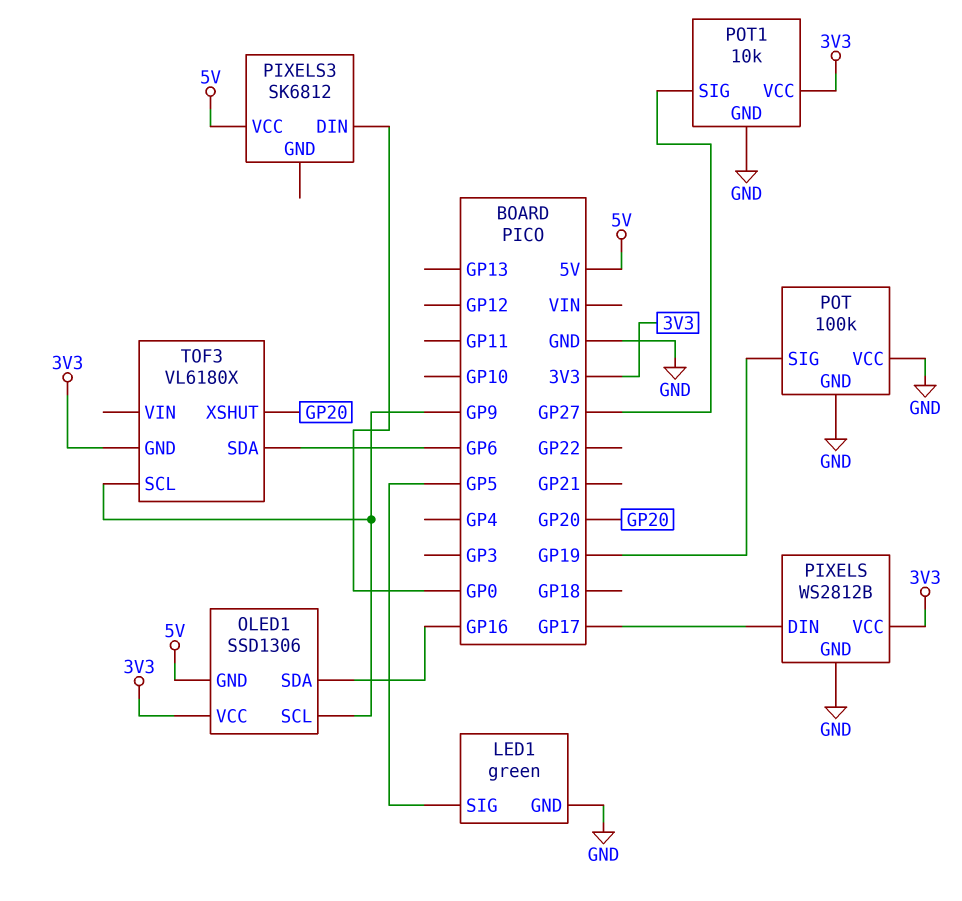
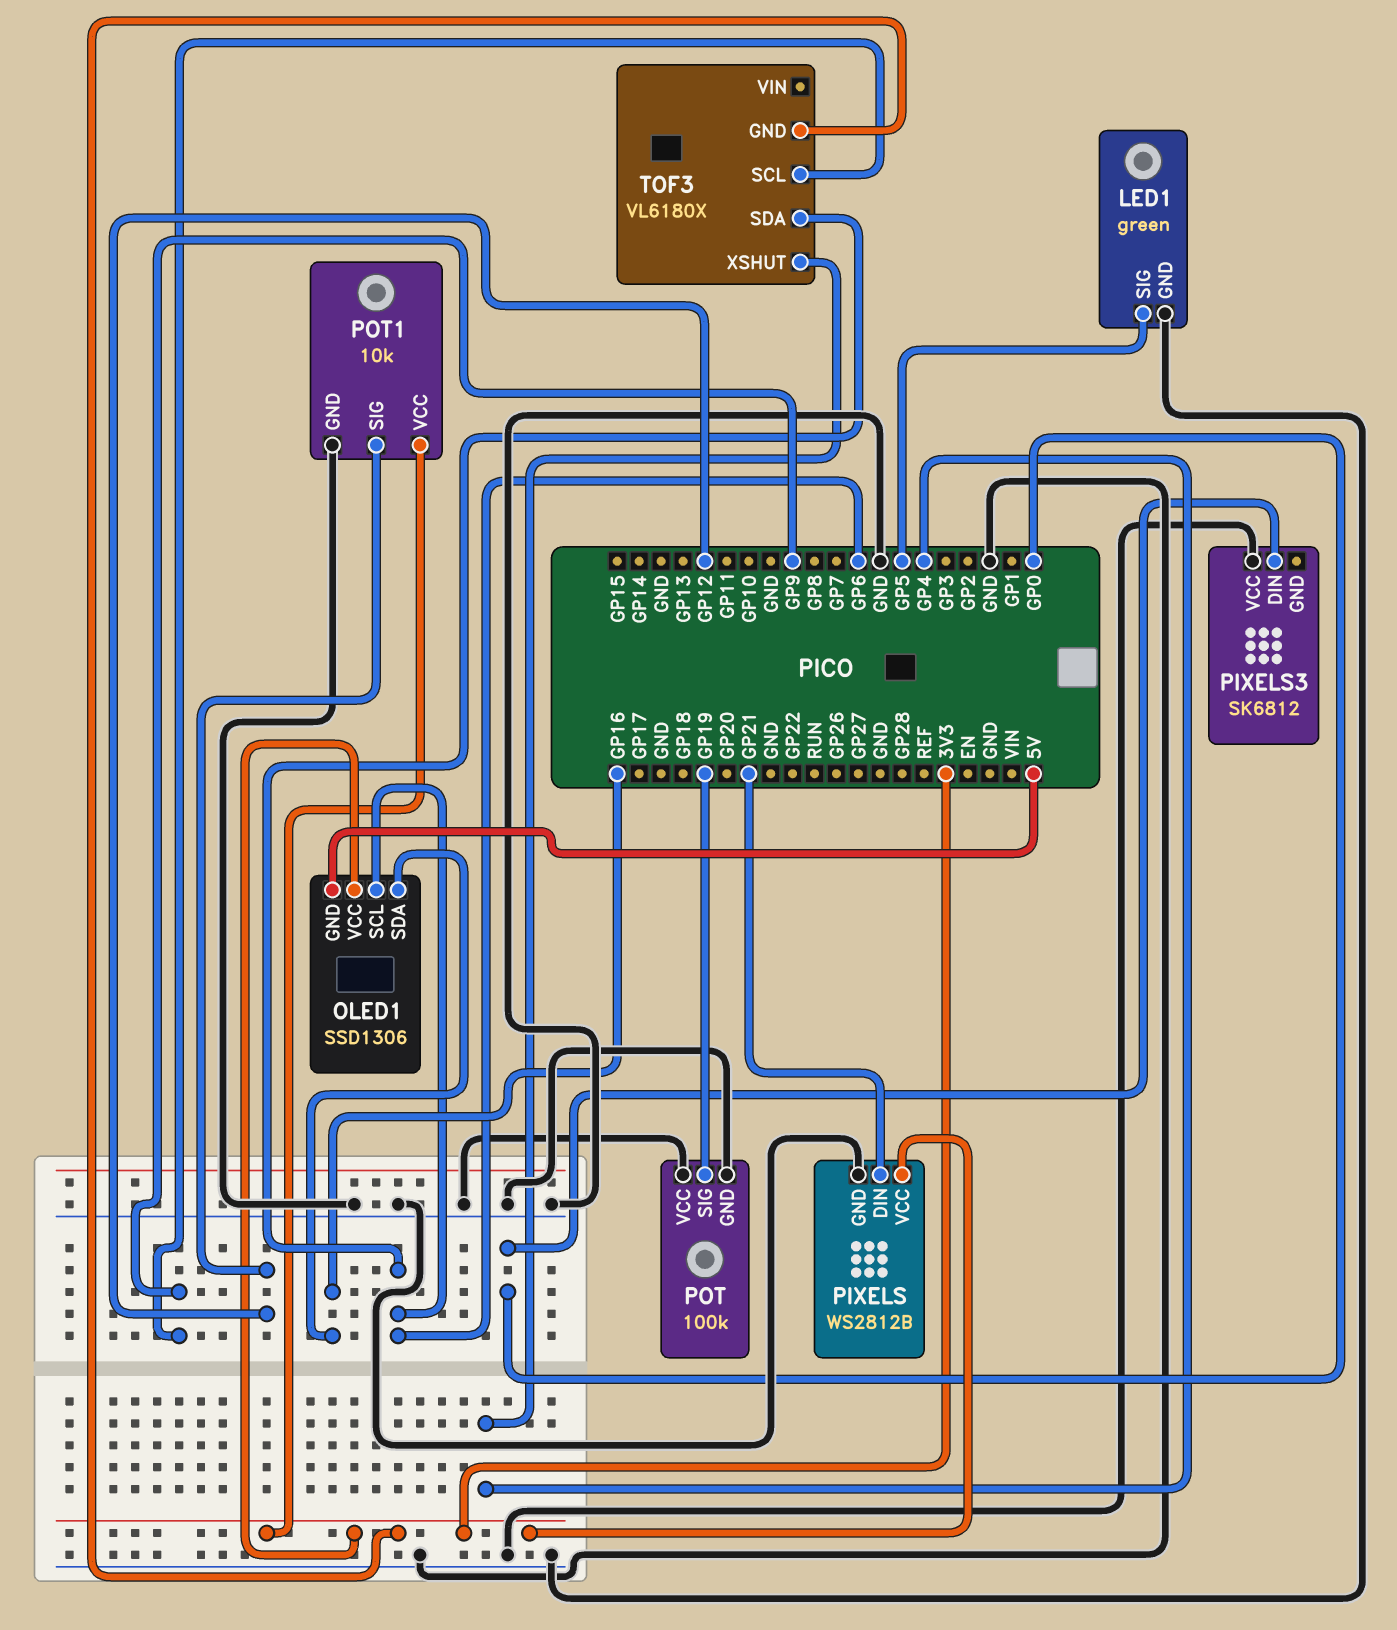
OLED1 pin SCL: GP9 -> GP6
PIXELS pin DIN: GP17 -> GP21
PIXELS3 pin VCC: 5V -> GND
POT1 pin SIG: GP27 -> GP12
TOF3 pin XSHUT: GP20 -> GP4

